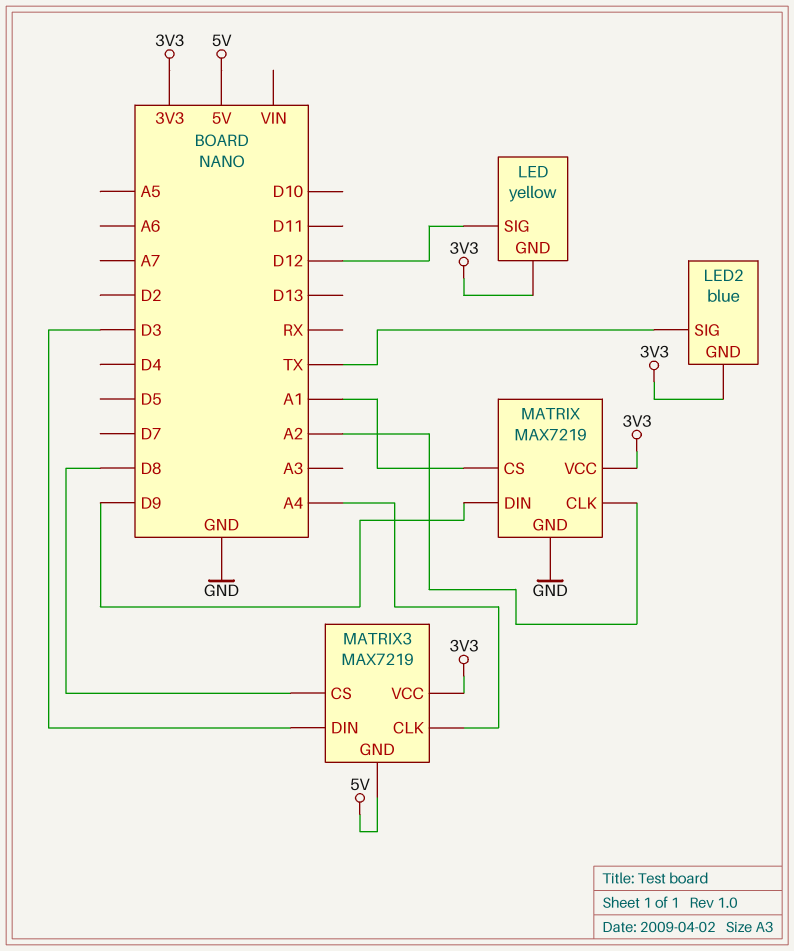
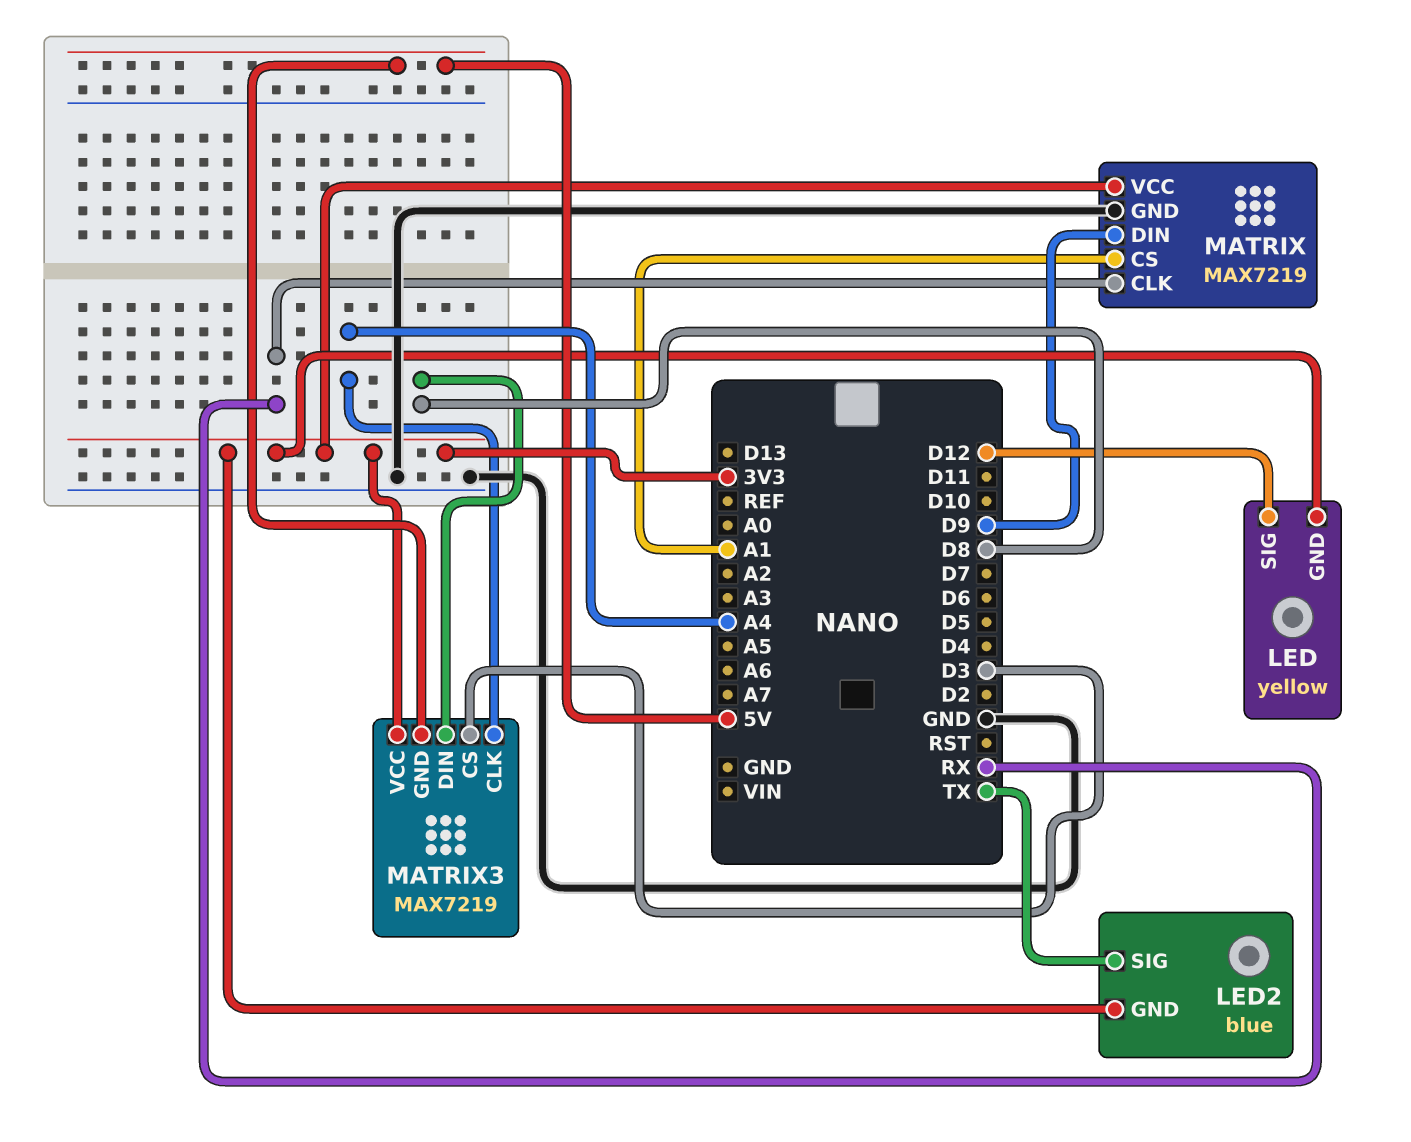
MATRIX pin CLK: A2 -> RX
MATRIX3 pin CS: D8 -> D3
MATRIX3 pin DIN: D3 -> D8

